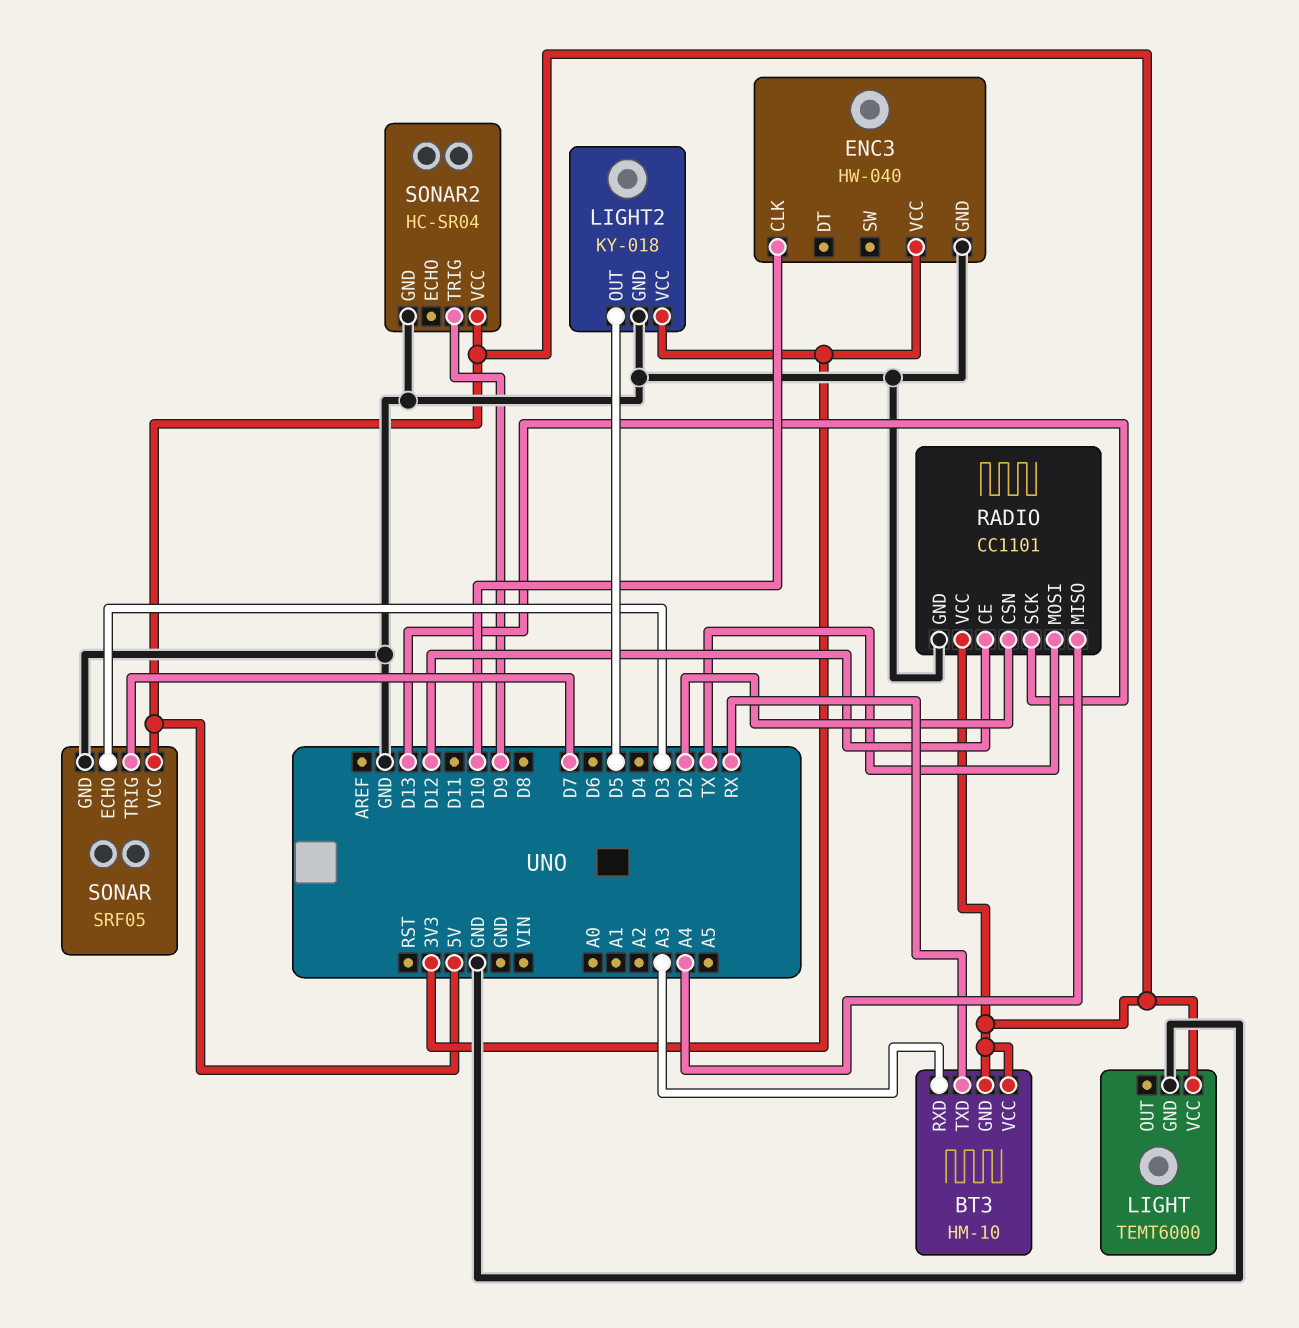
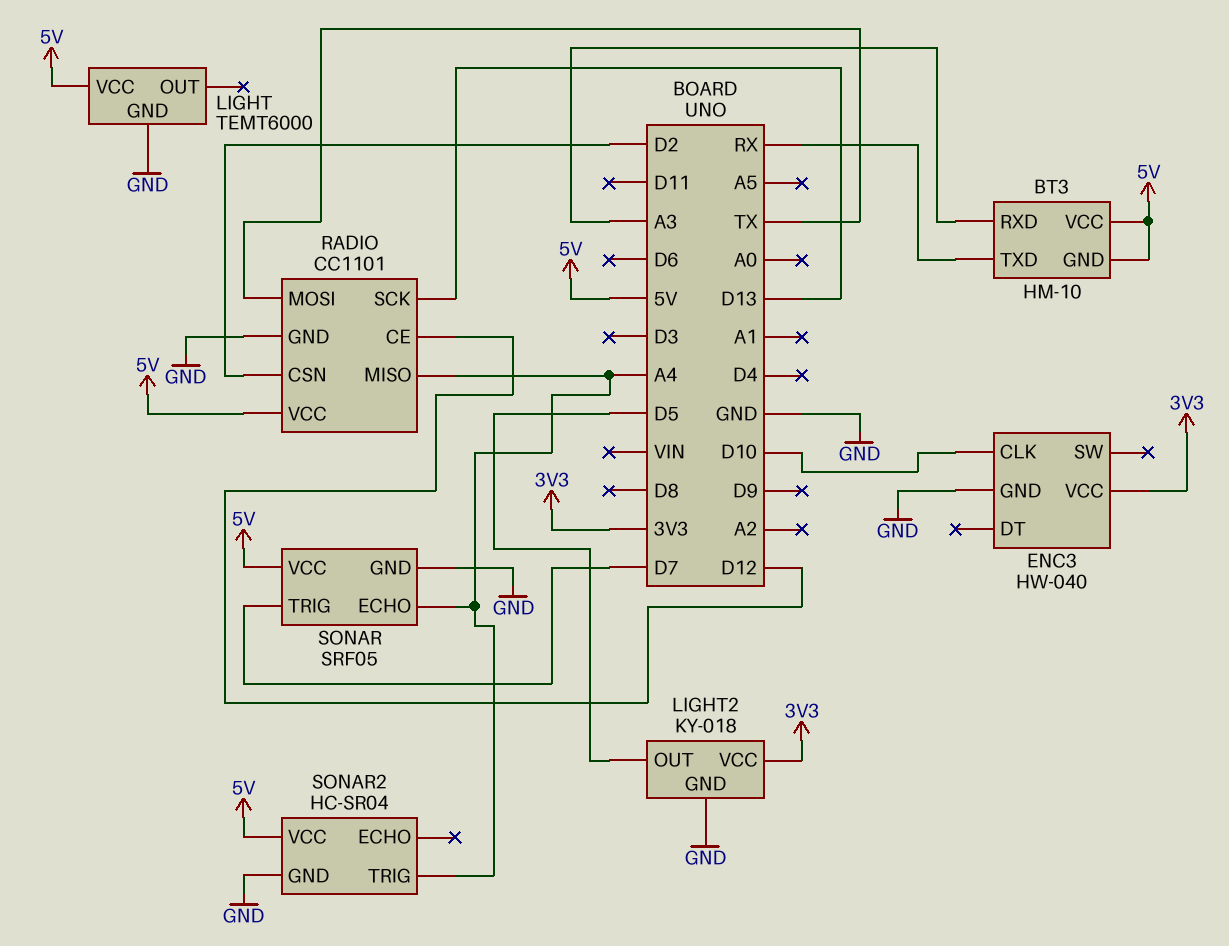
SONAR pin ECHO: D3 -> A4
SONAR2 pin TRIG: D9 -> A4

